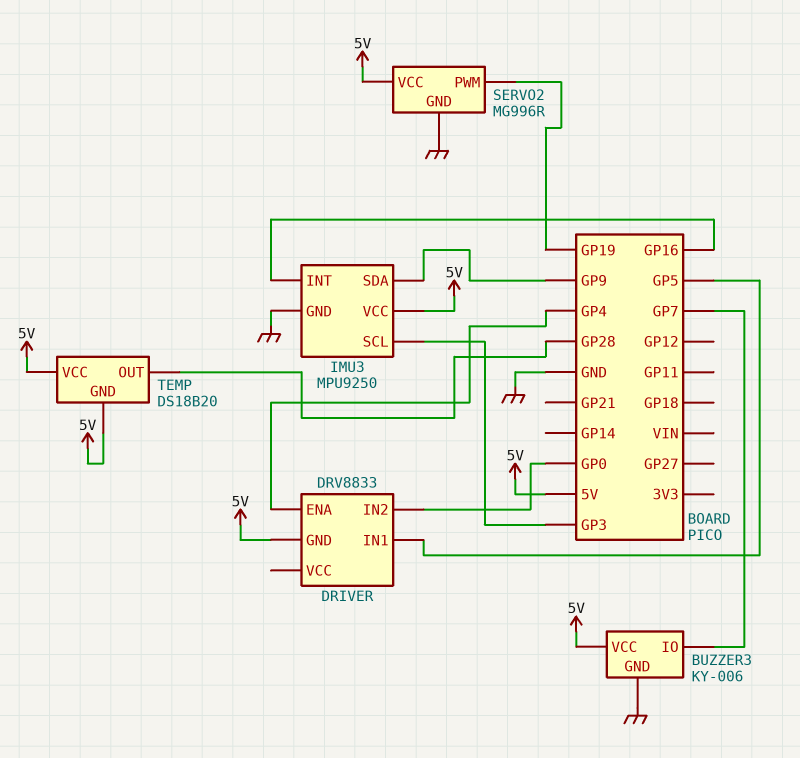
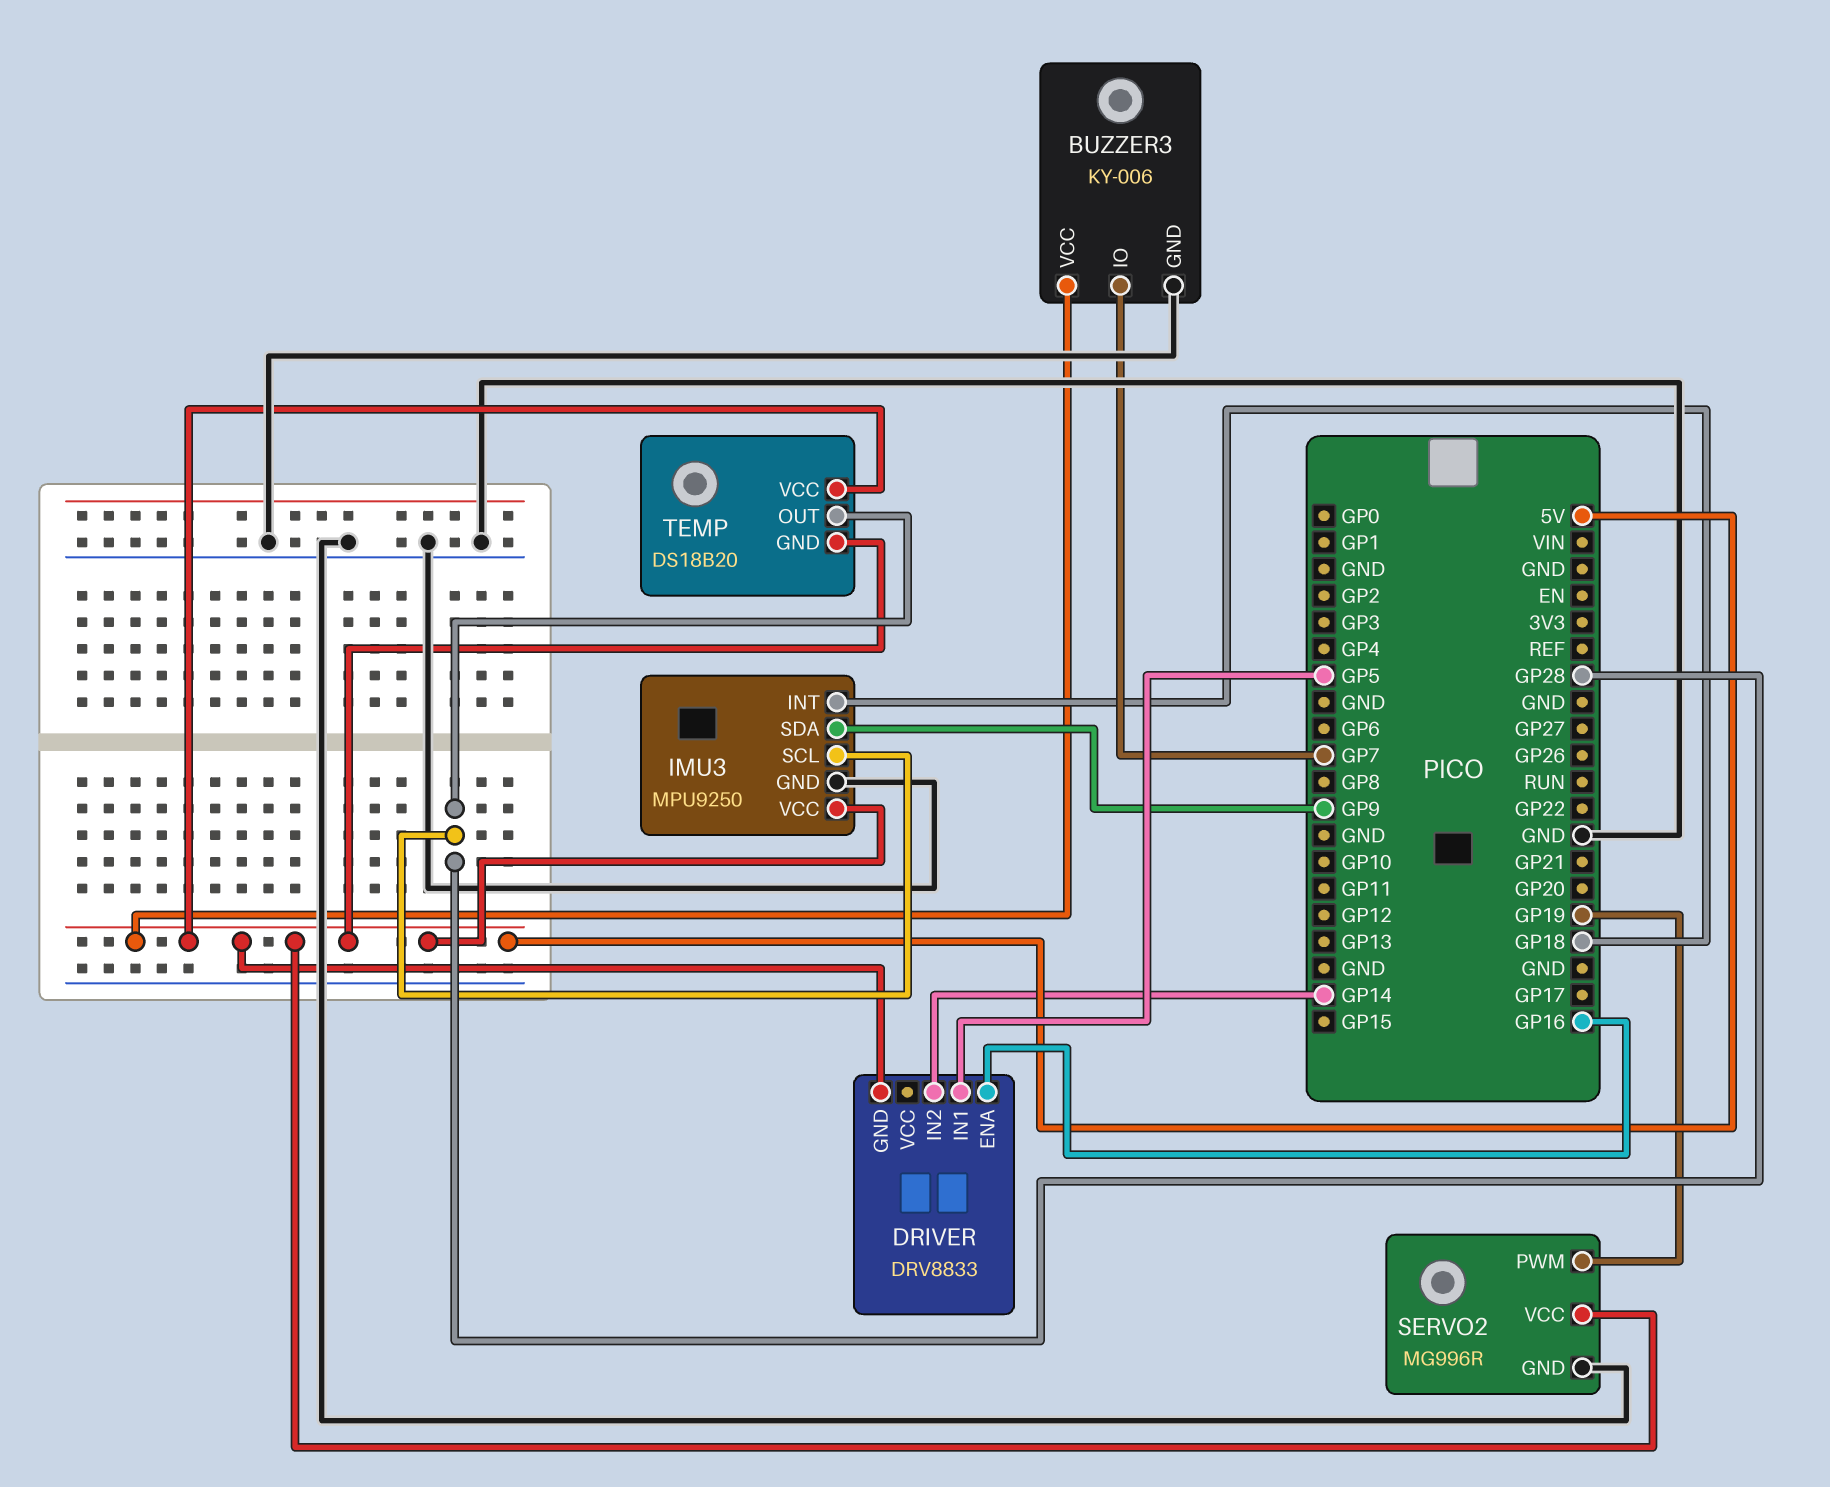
DRIVER pin ENA: GP4 -> GP16
DRIVER pin IN2: GP0 -> GP14
IMU3 pin INT: GP16 -> GP18
IMU3 pin SCL: GP3 -> GP28

